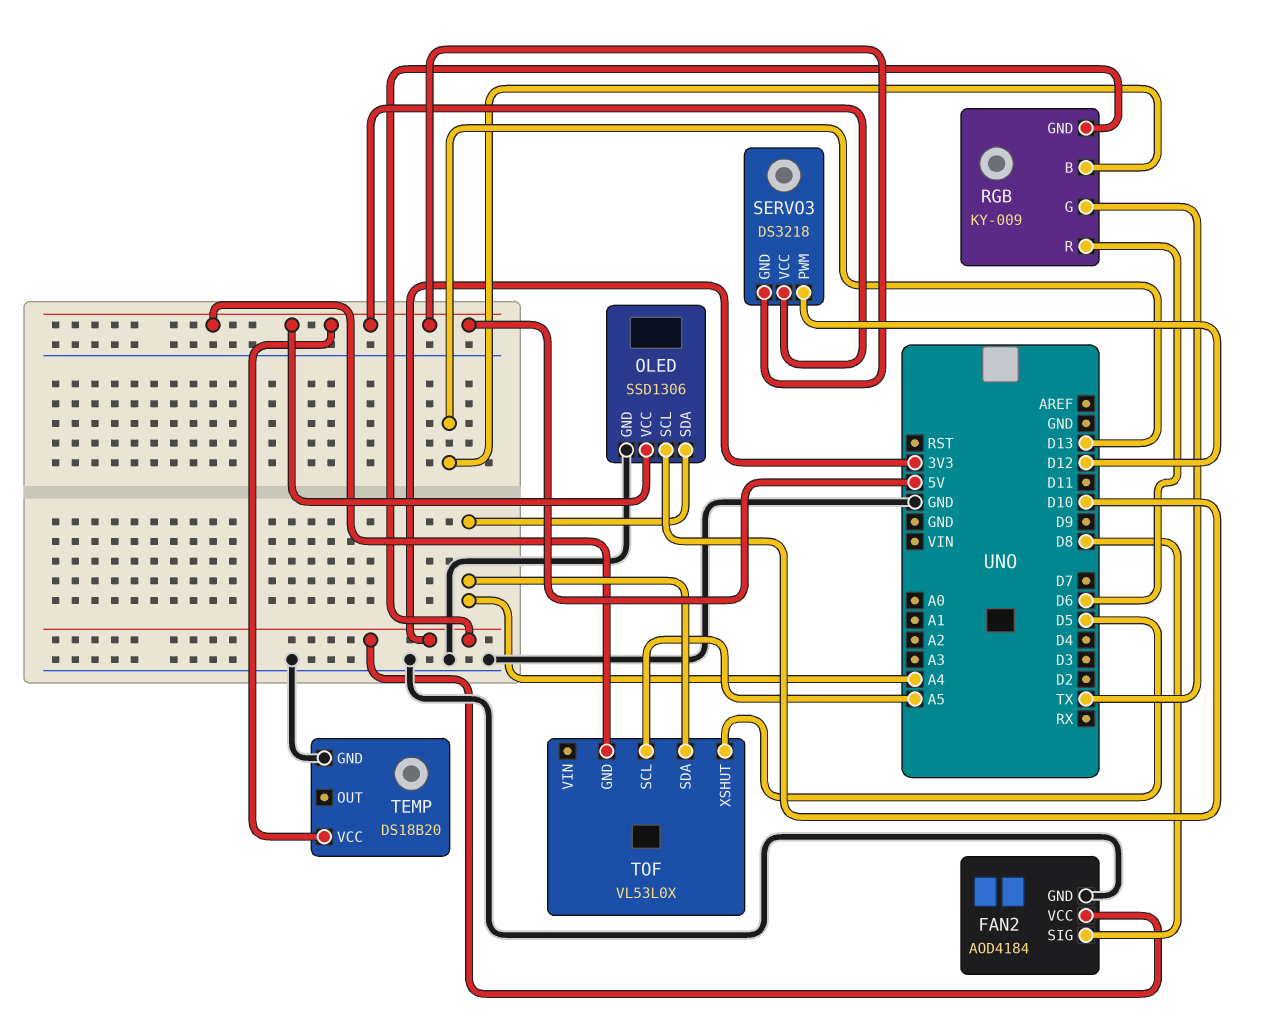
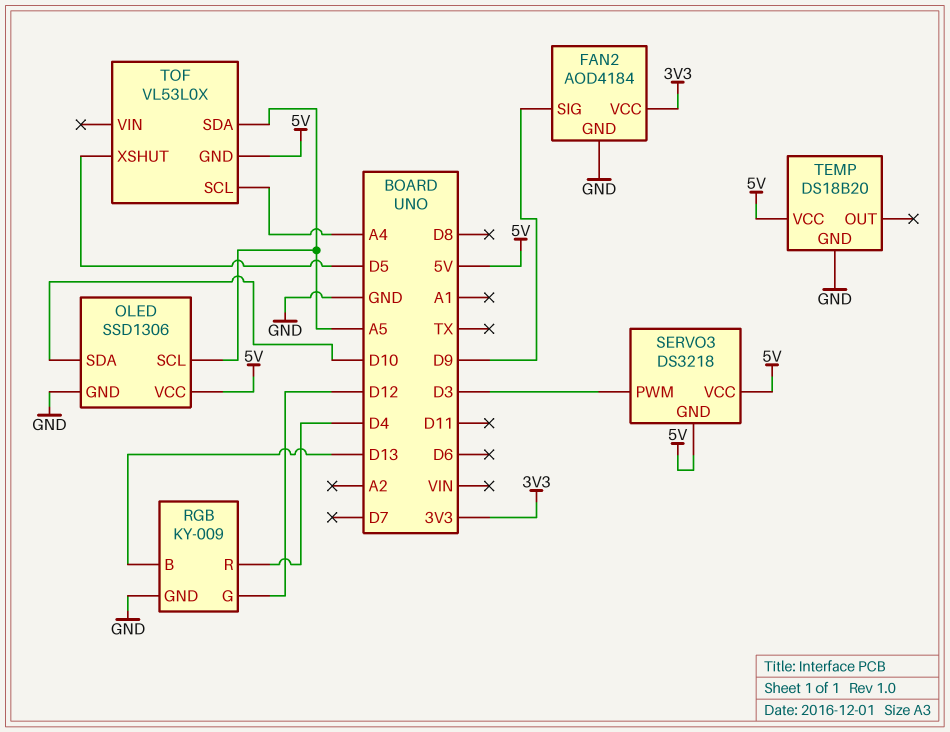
FAN2 pin SIG: D8 -> D9
OLED pin SCL: D10 -> A5
OLED pin SDA: A4 -> D10
RGB pin G: TX -> D12
RGB pin GND: 3V3 -> GND
RGB pin R: D6 -> D4
SERVO3 pin PWM: D12 -> D3
TOF pin SCL: A5 -> A4
TOF pin SDA: A4 -> A5

